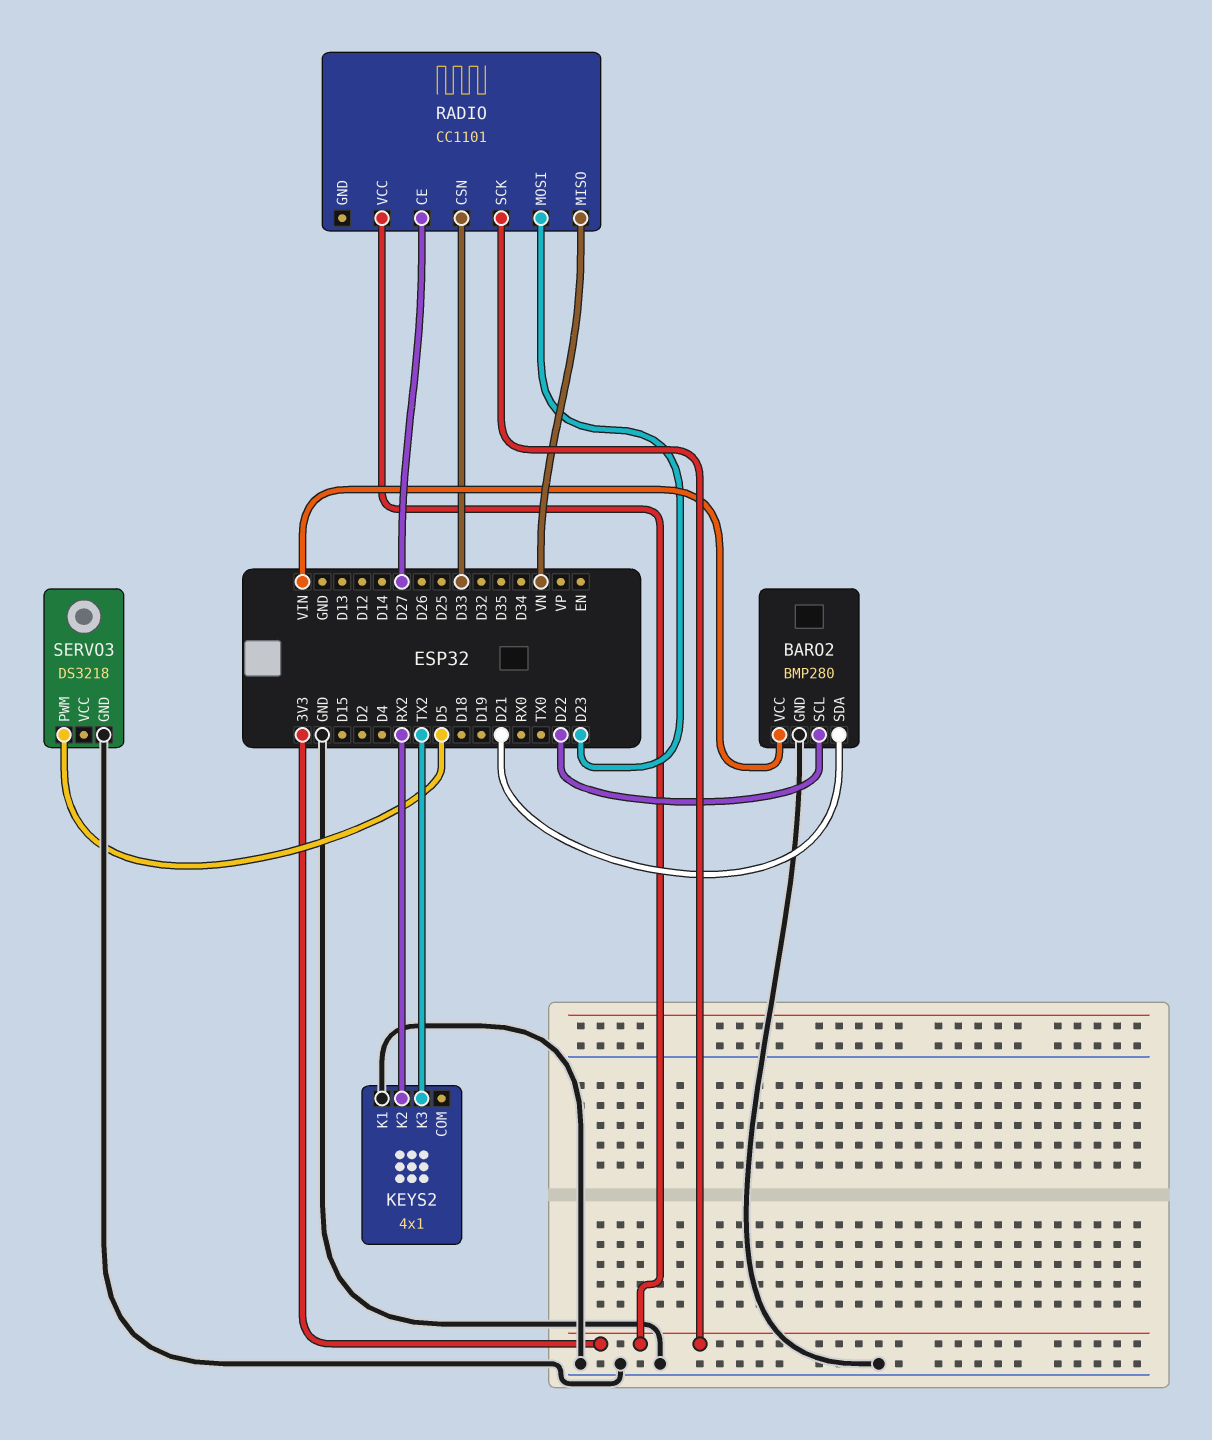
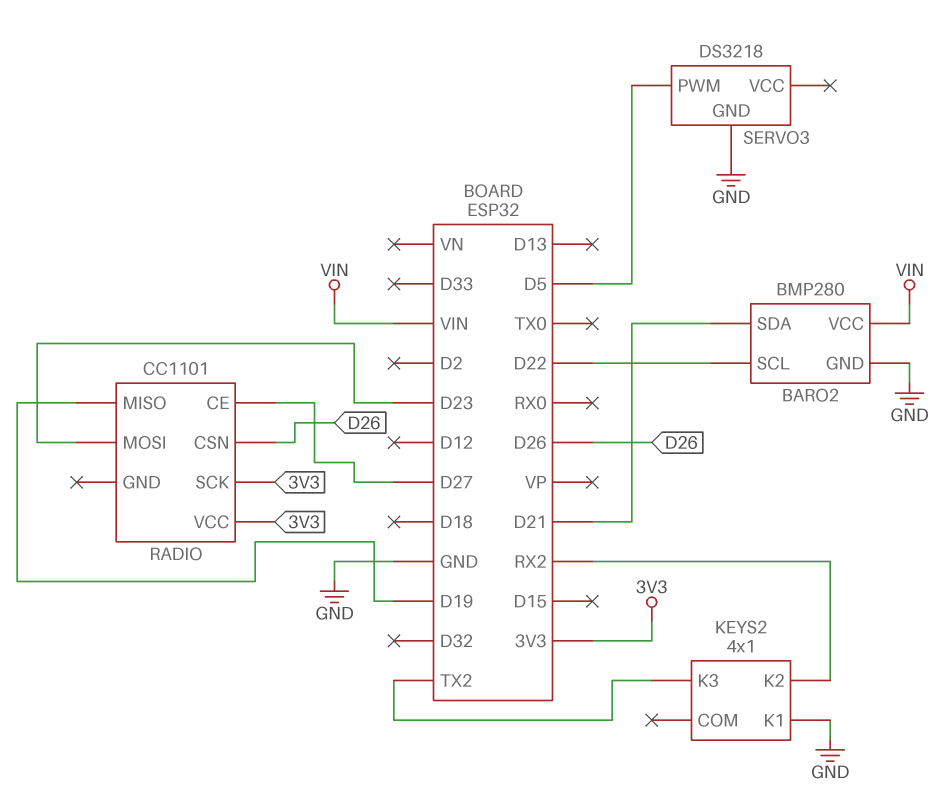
RADIO pin CSN: D33 -> D26
RADIO pin MISO: VN -> D19

